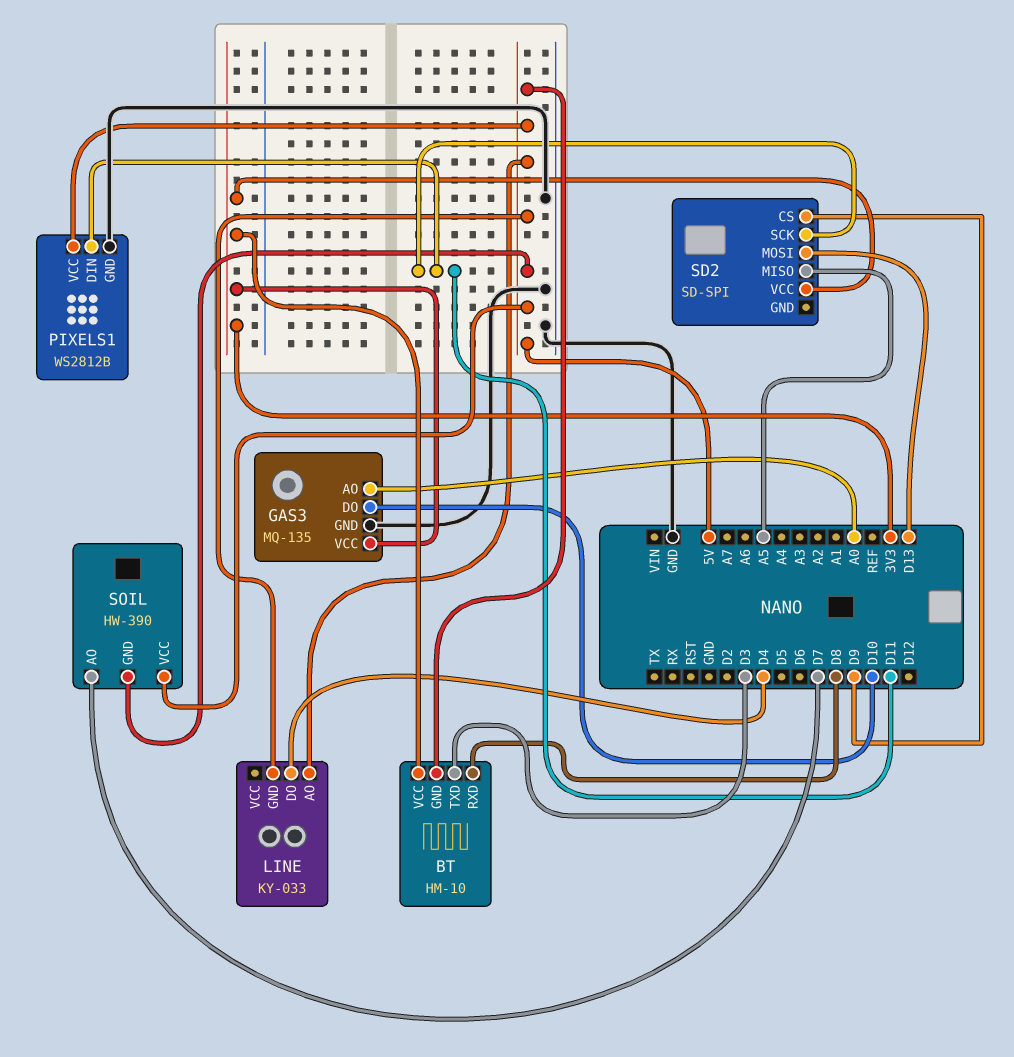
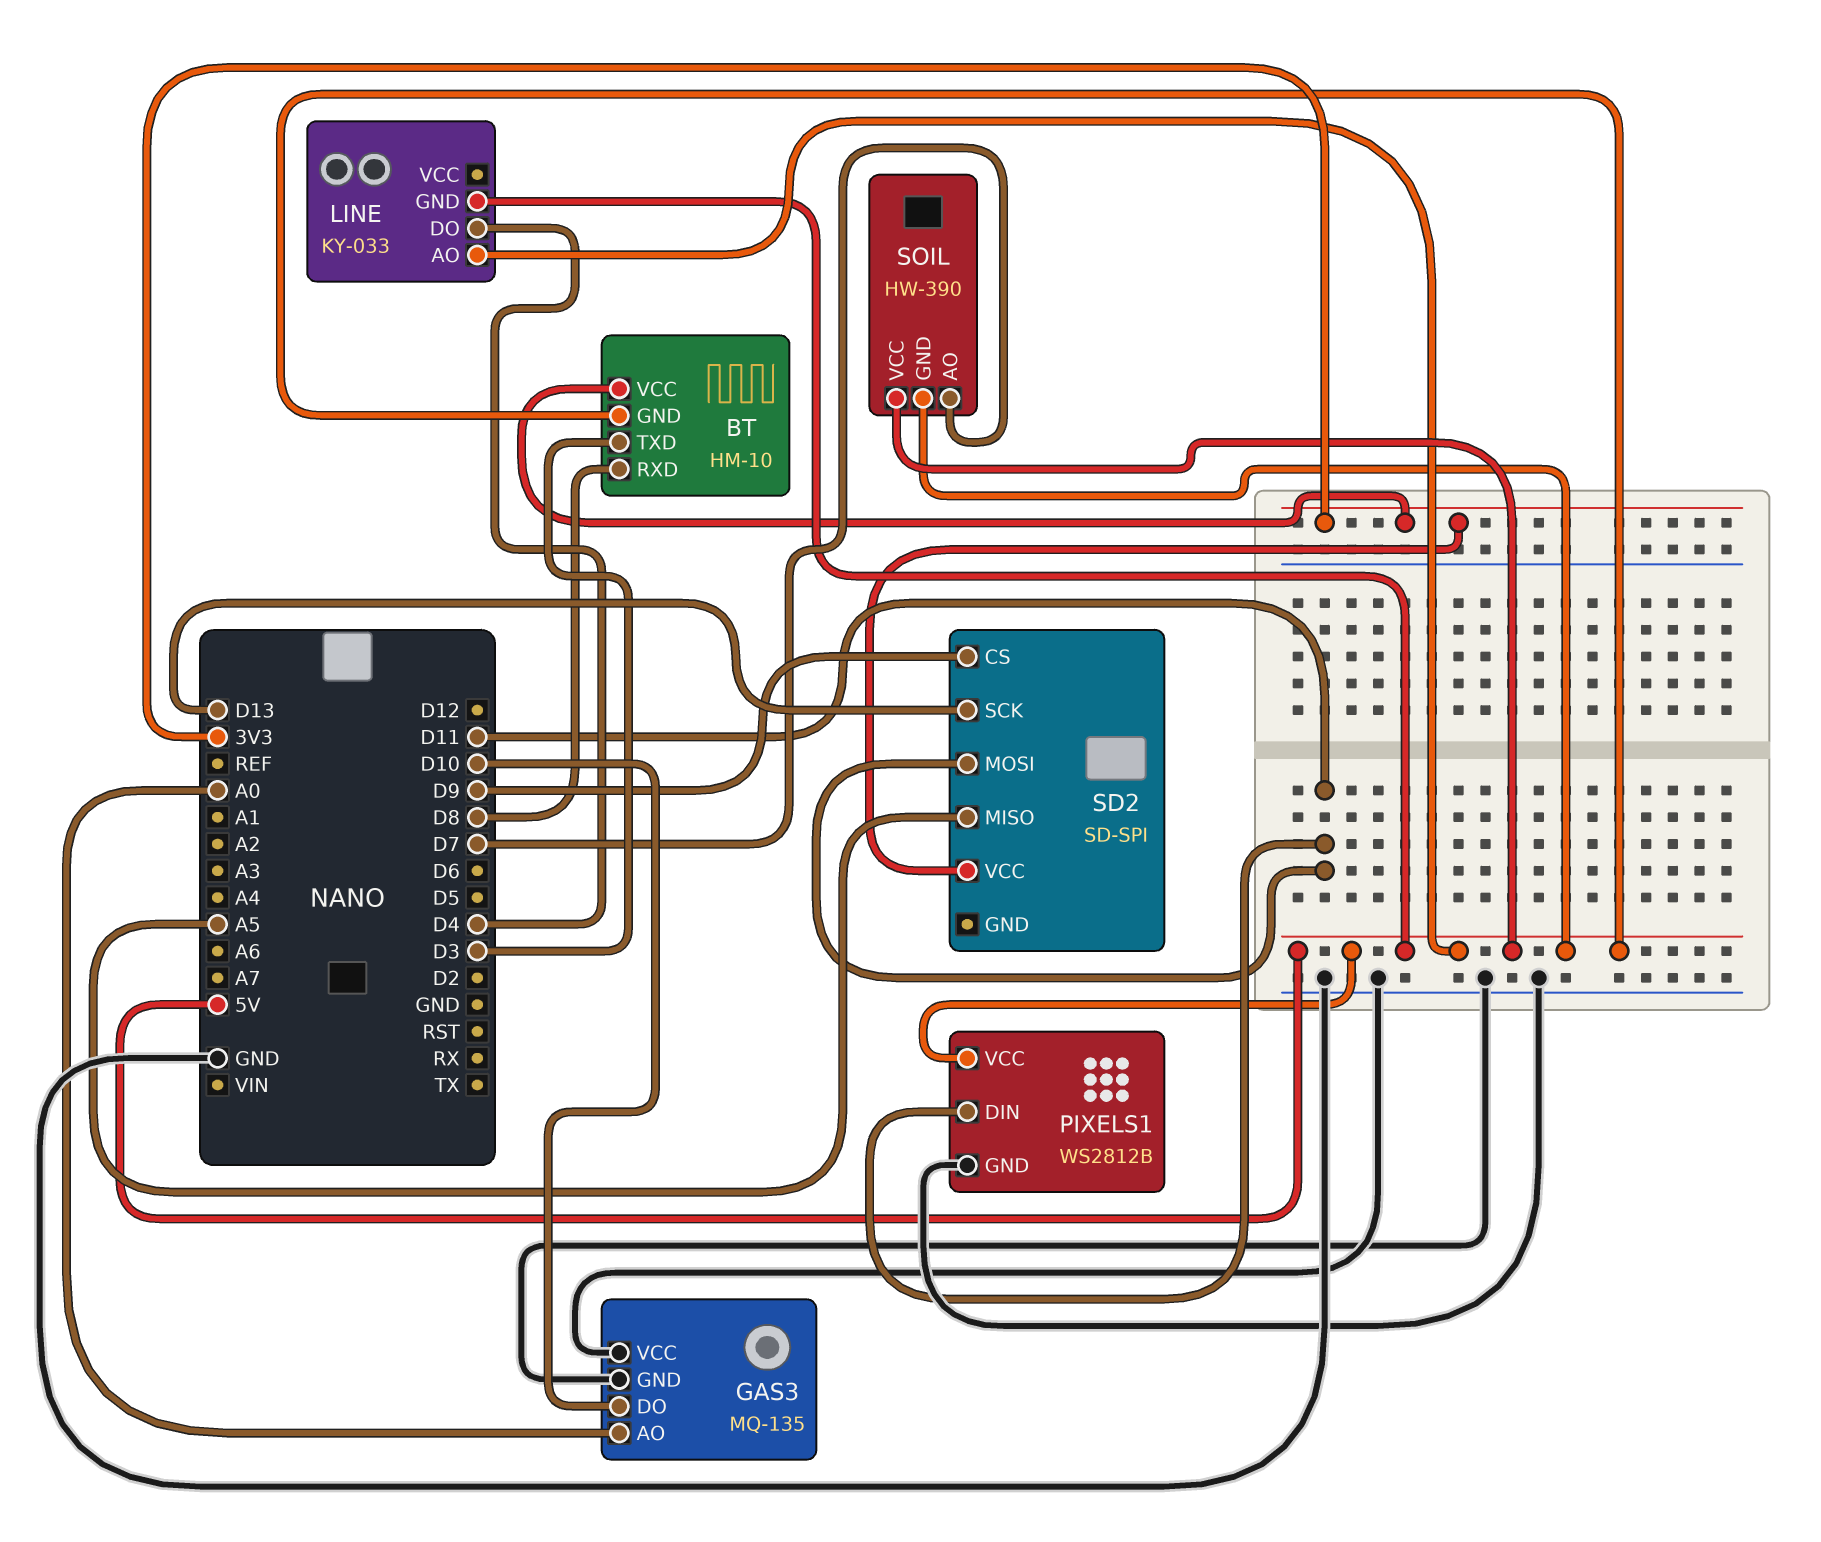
GAS3 pin VCC: 3V3 -> GND
SD2 pin MOSI: D13 -> D11
SD2 pin SCK: D11 -> D13

